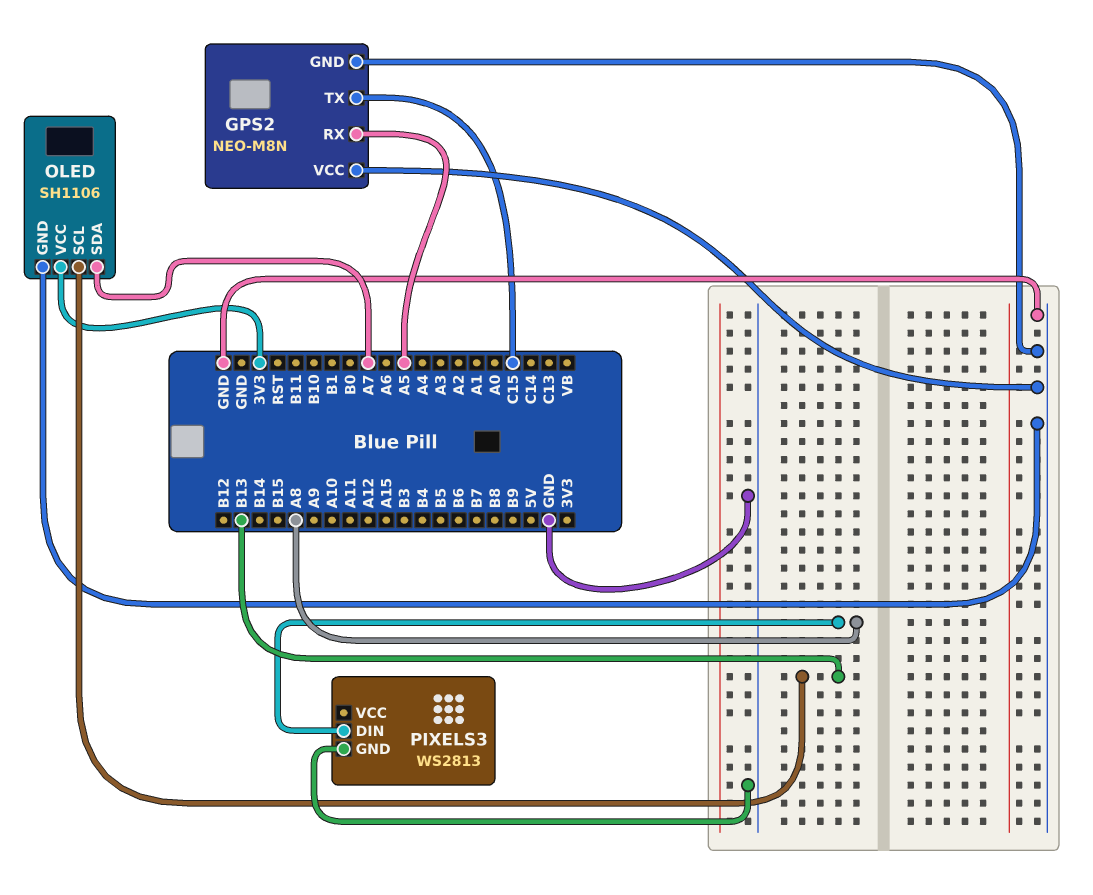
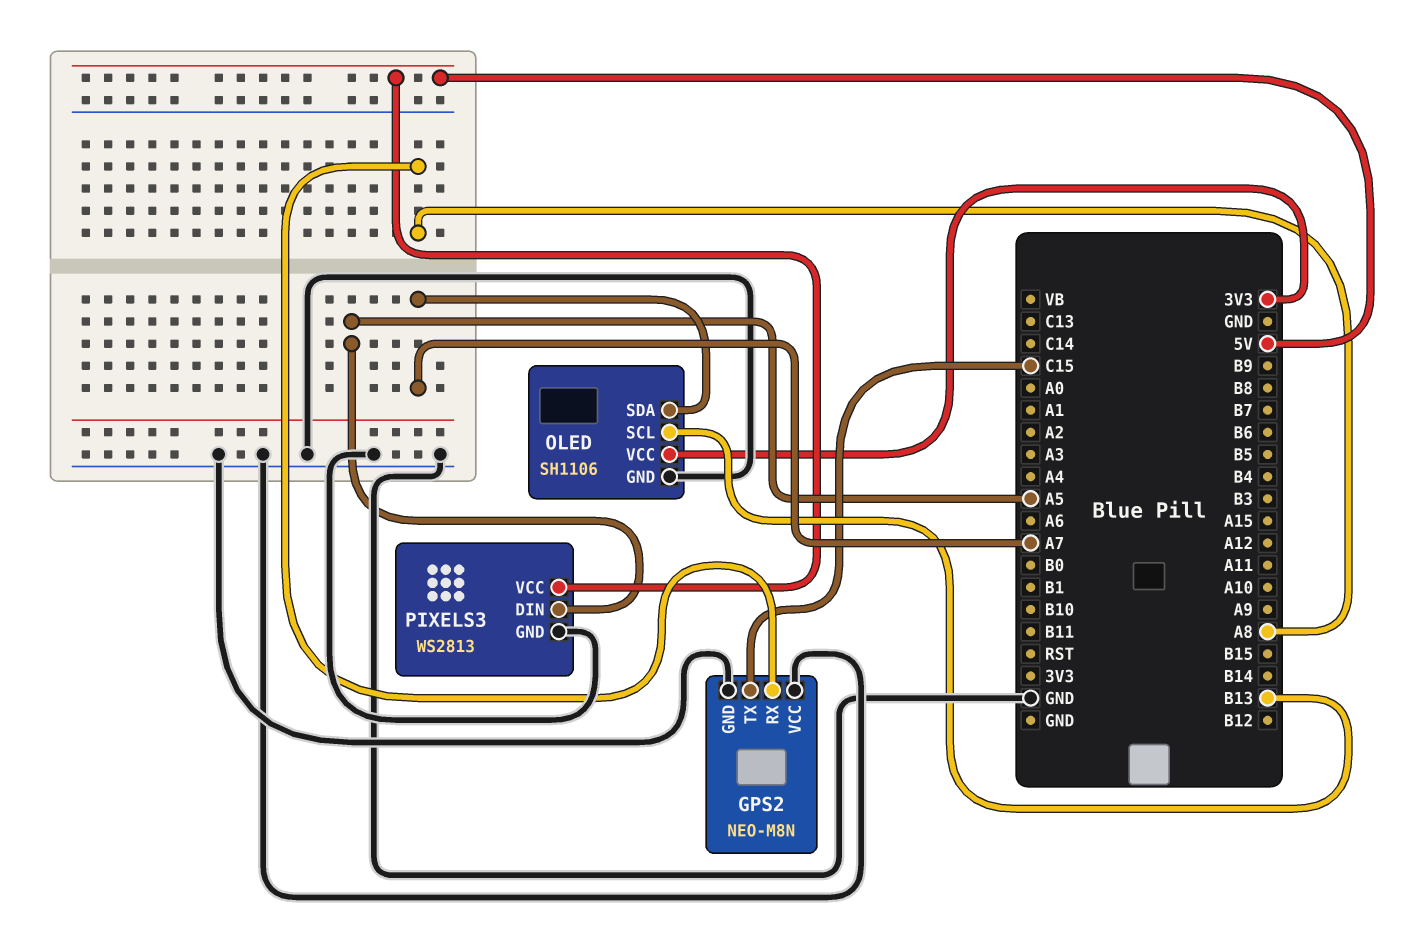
GPS2 pin RX: A5 -> A8
PIXELS3 pin DIN: A8 -> A5
PIXELS3 pin VCC: none -> 5V

